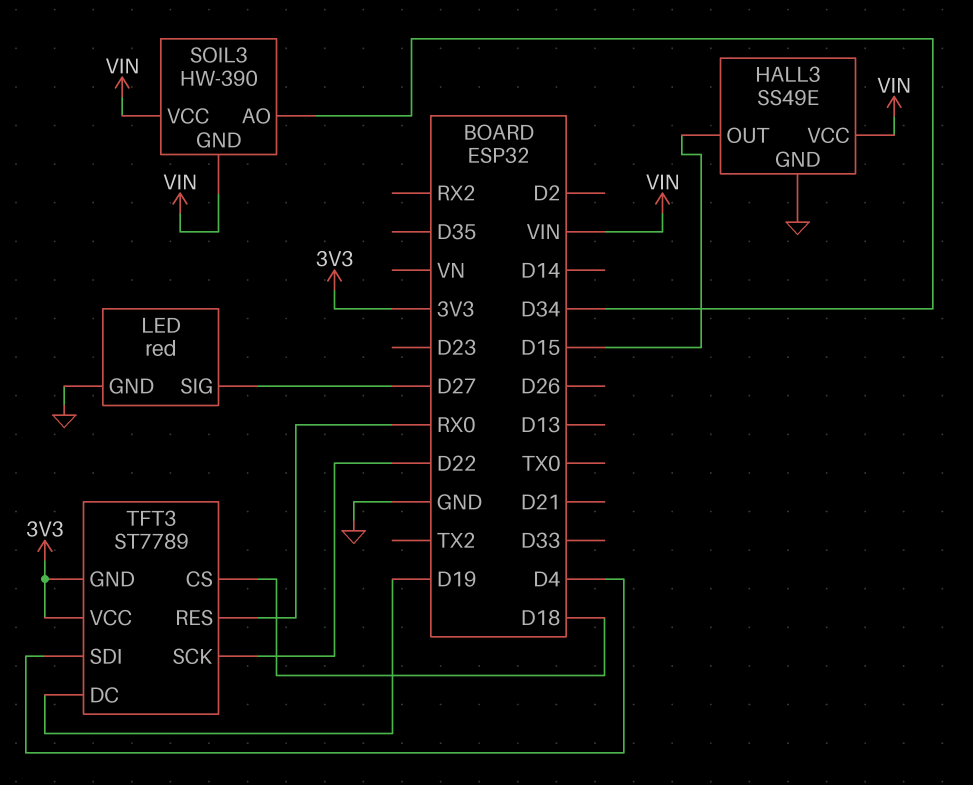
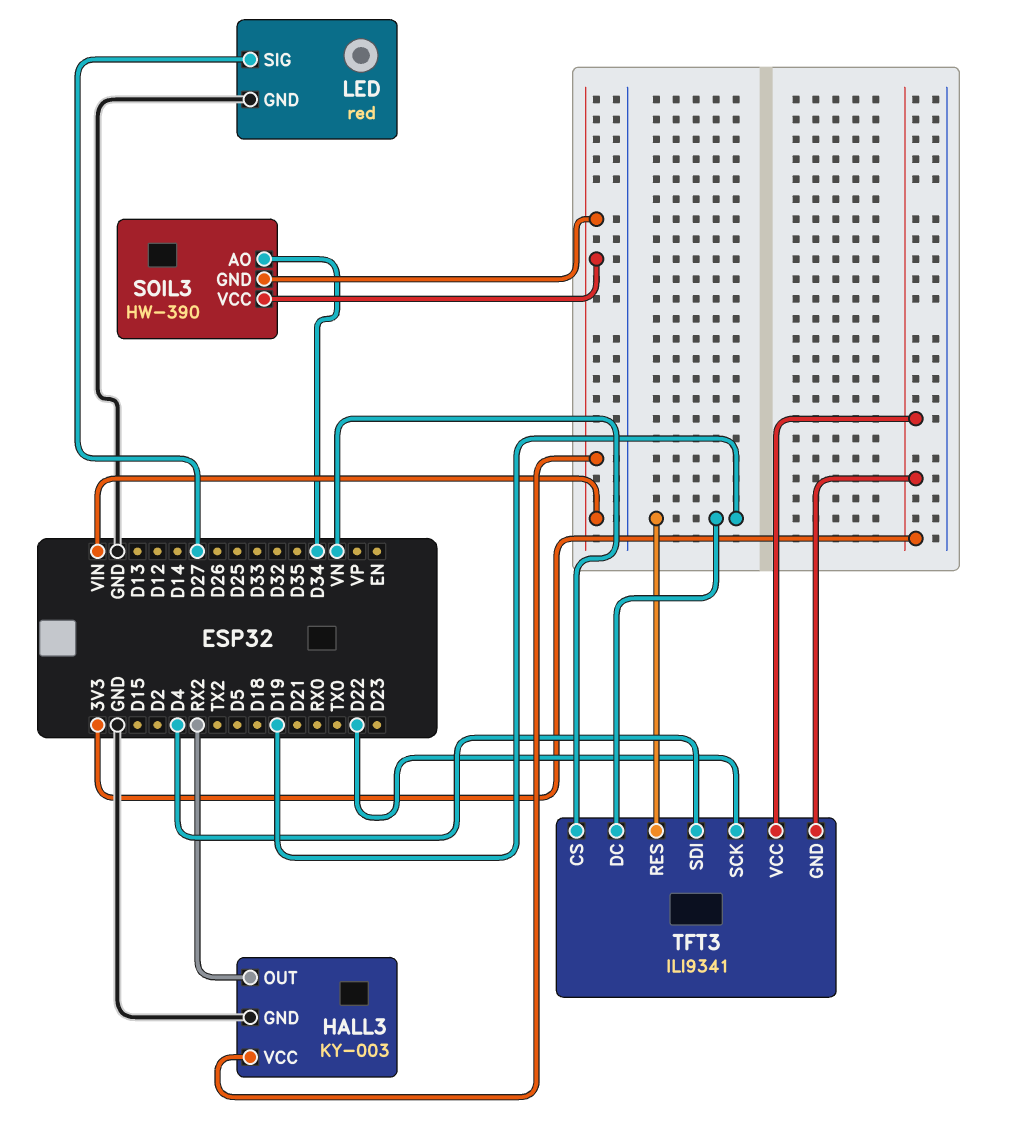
HALL3: SS49E -> KY-003
HALL3 pin OUT: D15 -> RX2
TFT3: ST7789 -> ILI9341
TFT3 pin CS: D18 -> VN
TFT3 pin RES: RX0 -> D19

